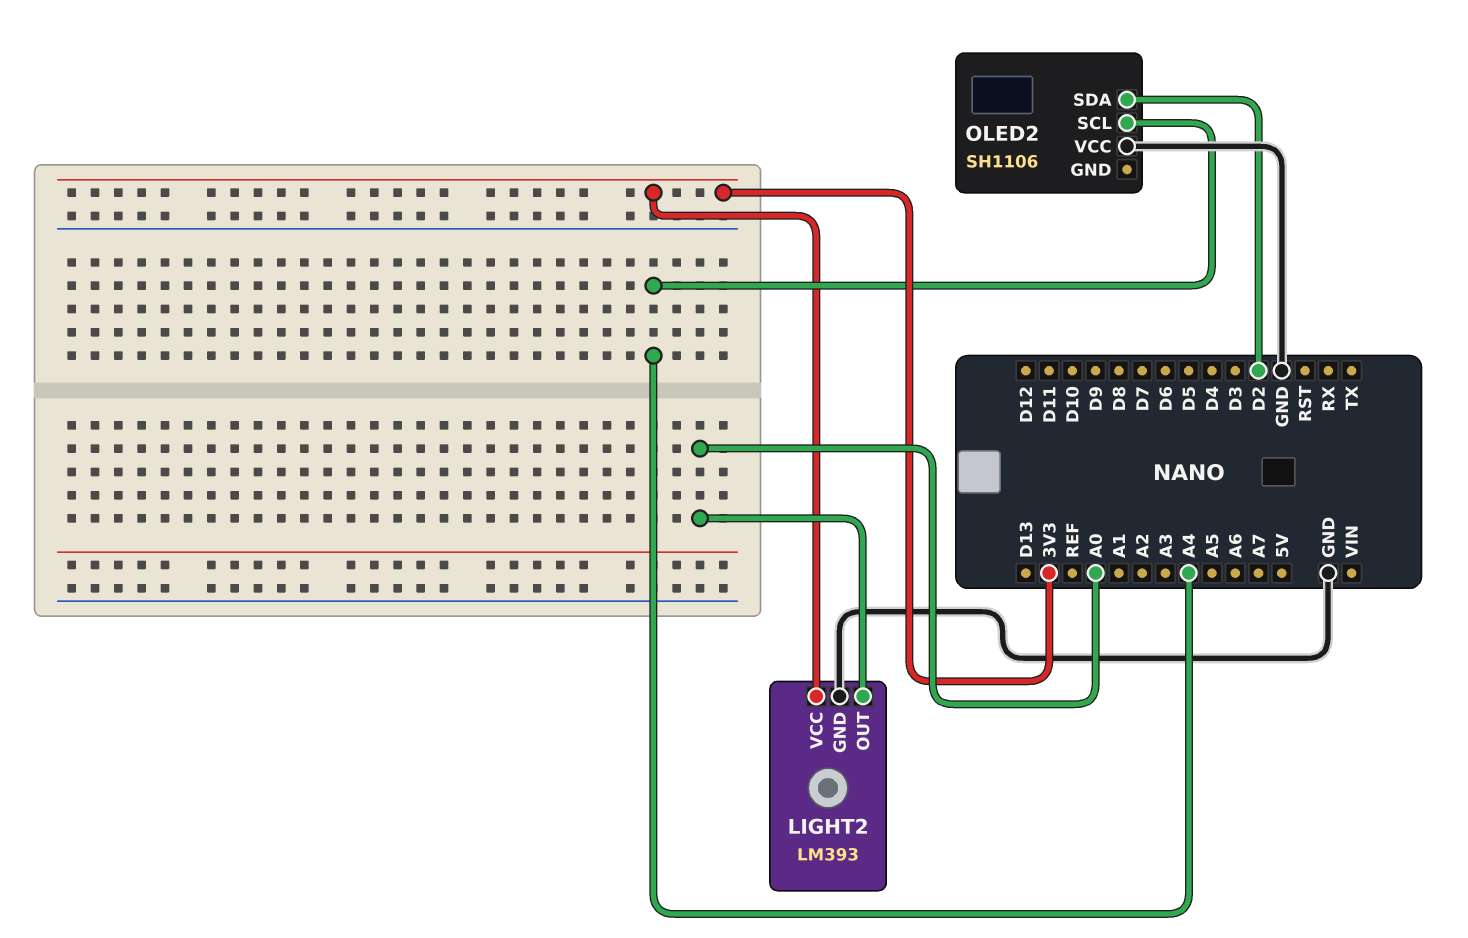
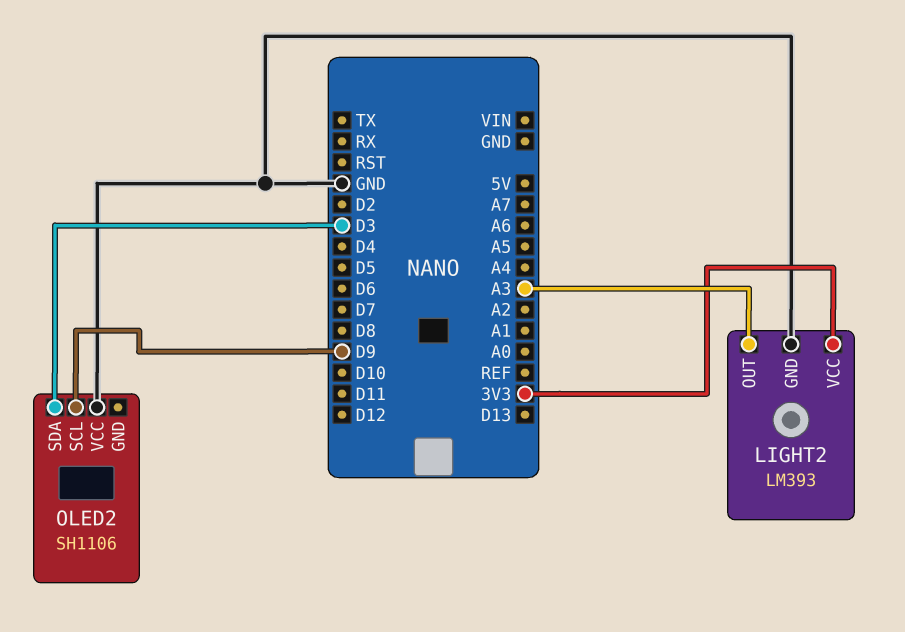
LIGHT2 pin OUT: A0 -> A3
OLED2 pin SCL: A4 -> D9
OLED2 pin SDA: D2 -> D3

